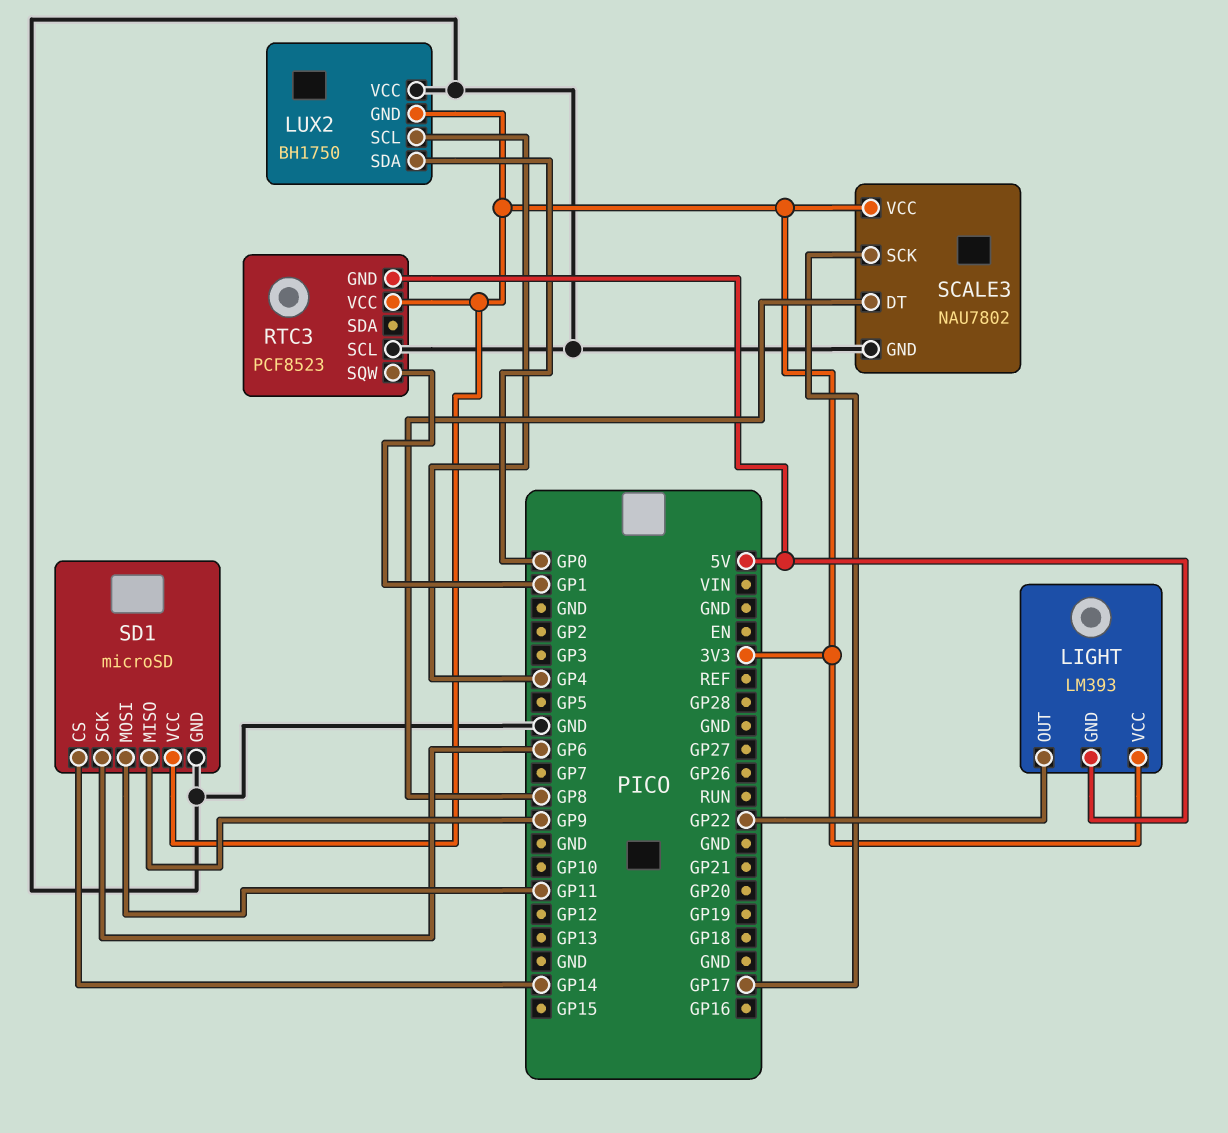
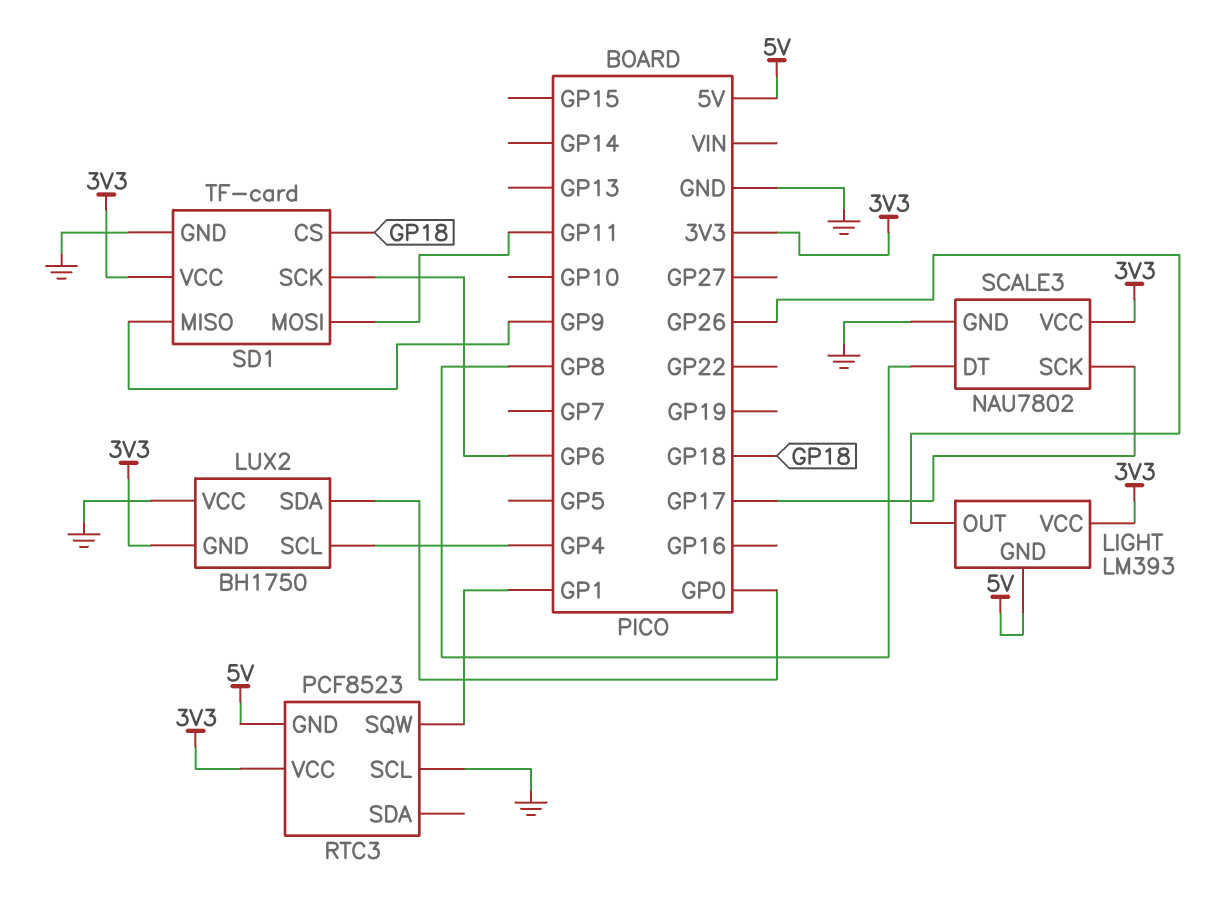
LIGHT pin OUT: GP22 -> GP26
SD1: microSD -> TF-card
SD1 pin CS: GP14 -> GP18

